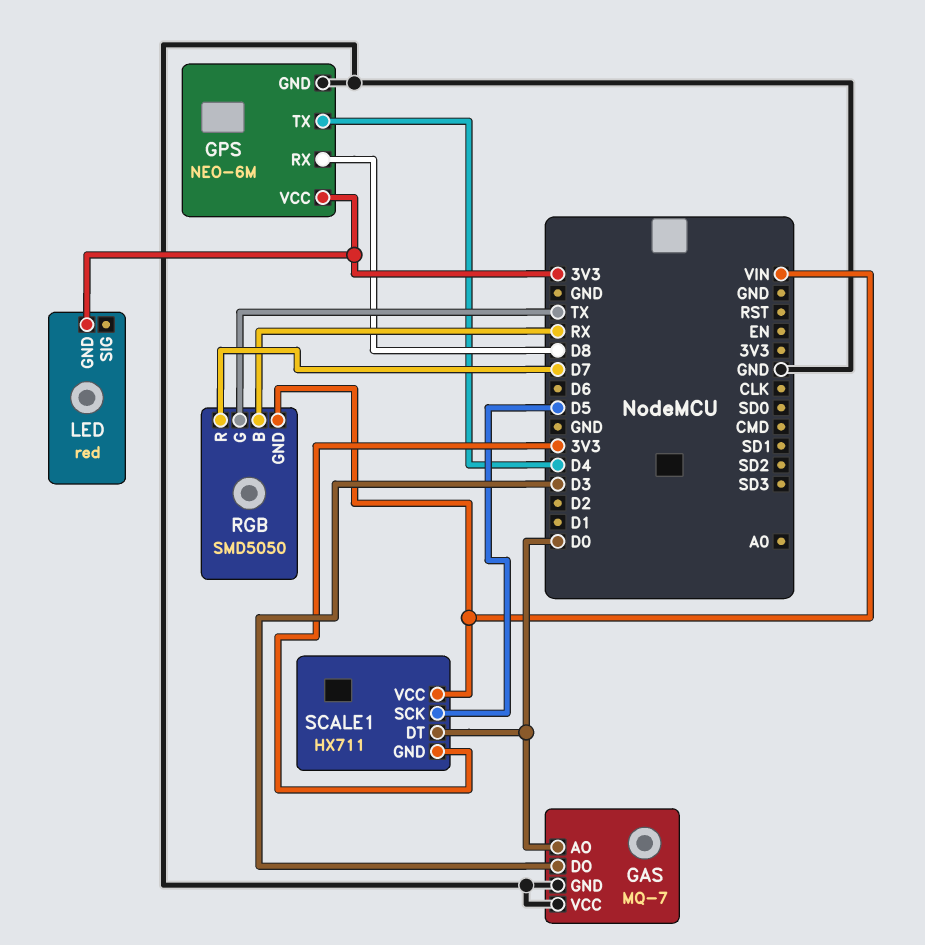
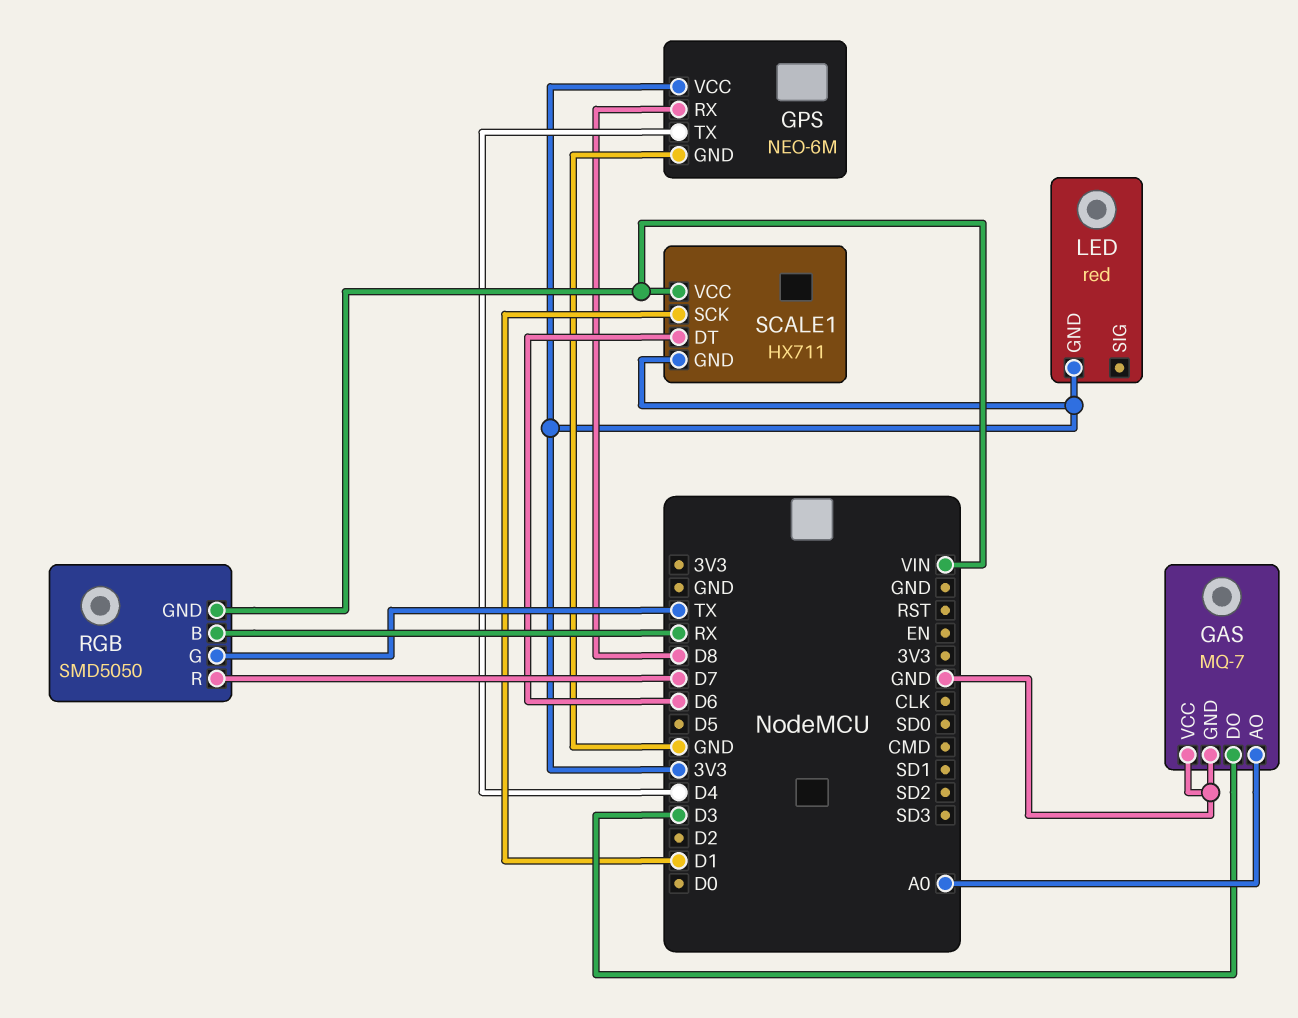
GAS pin AO: D0 -> A0
SCALE1 pin DT: D0 -> D6
SCALE1 pin SCK: D5 -> D1

